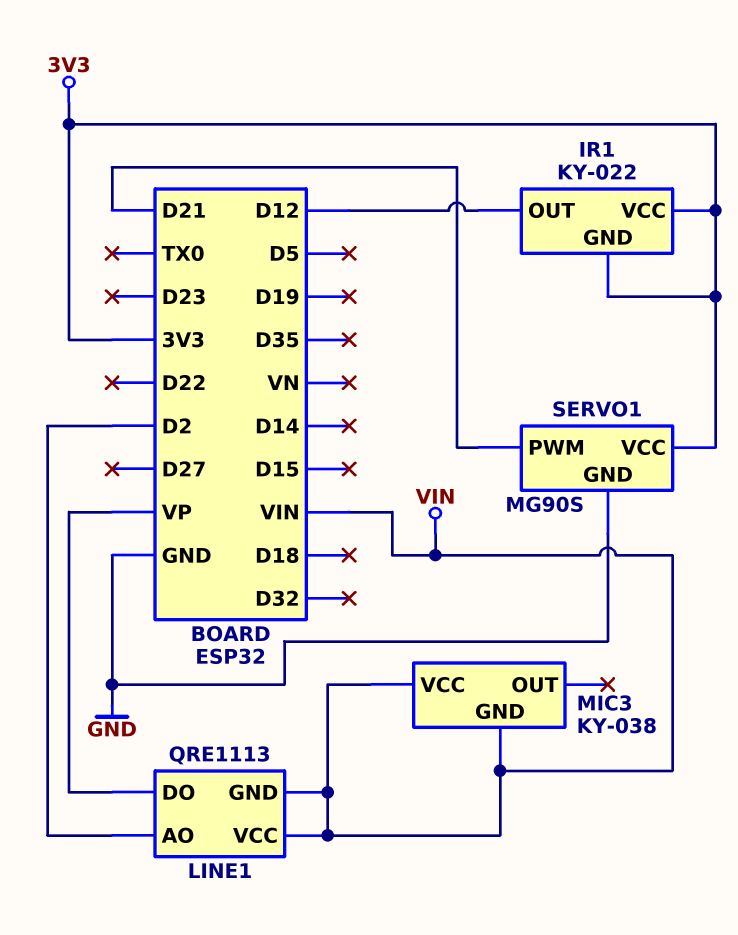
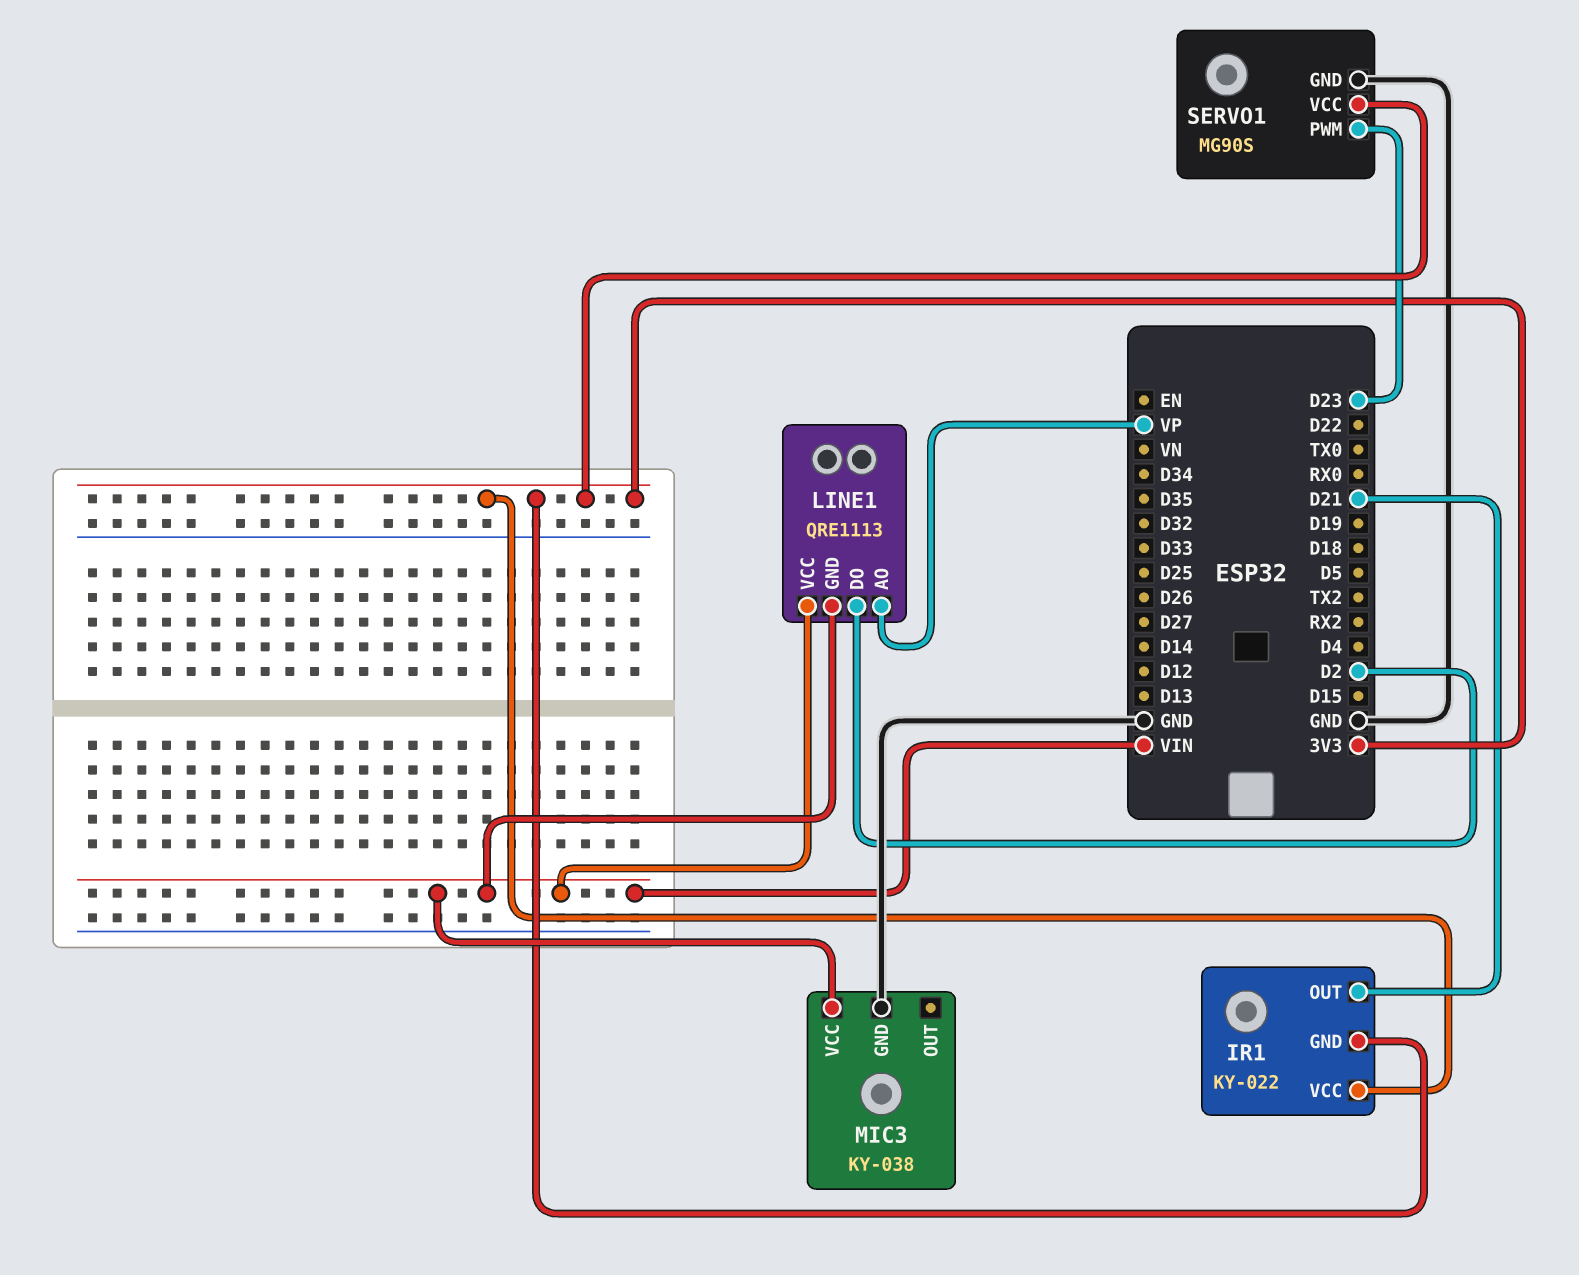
IR1 pin OUT: D12 -> D21
LINE1 pin AO: D2 -> VP
LINE1 pin DO: VP -> D2
MIC3 pin GND: VIN -> GND
SERVO1 pin PWM: D21 -> D23

